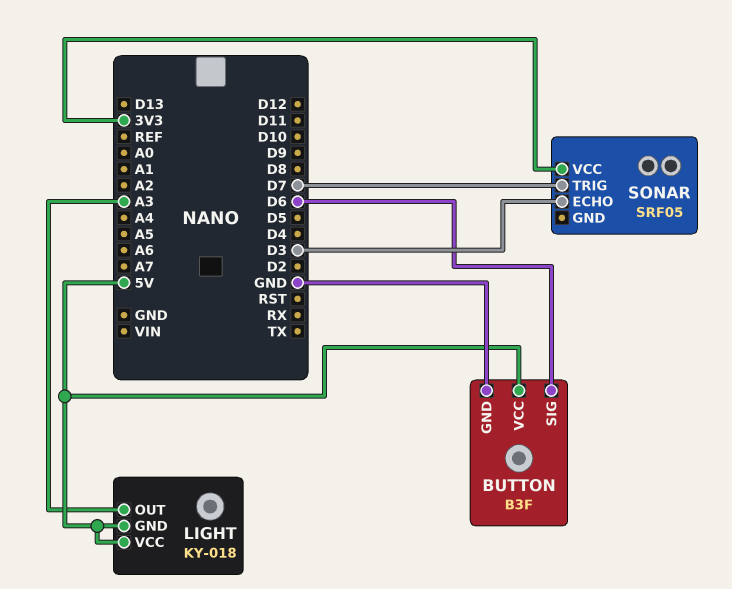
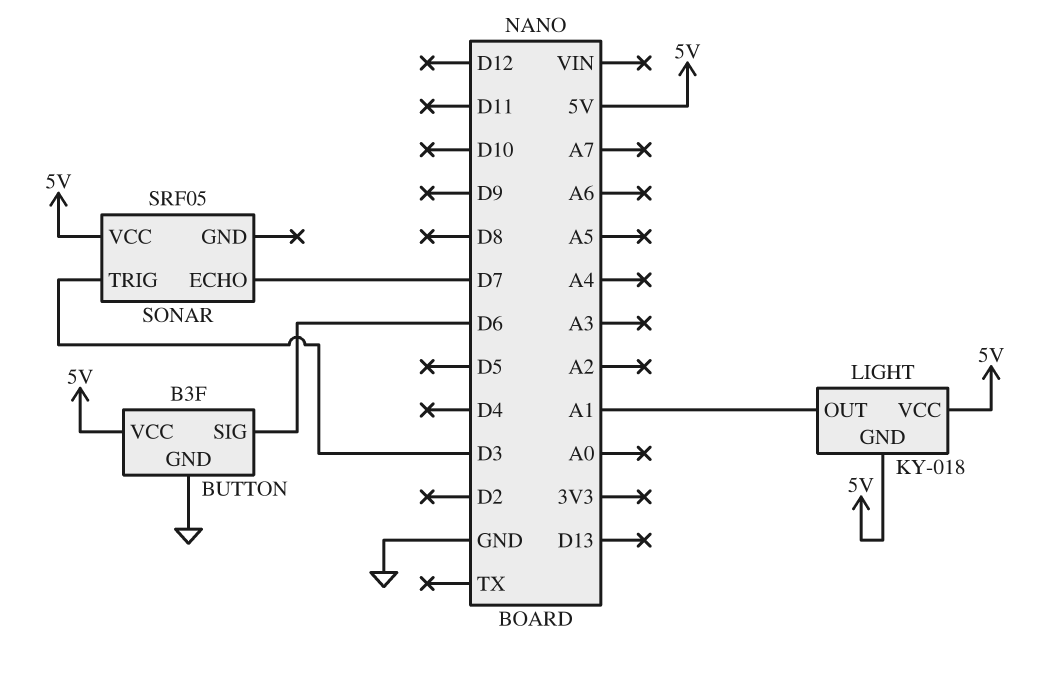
LIGHT pin OUT: A3 -> A1
SONAR pin ECHO: D3 -> D7
SONAR pin TRIG: D7 -> D3
SONAR pin VCC: 3V3 -> 5V

